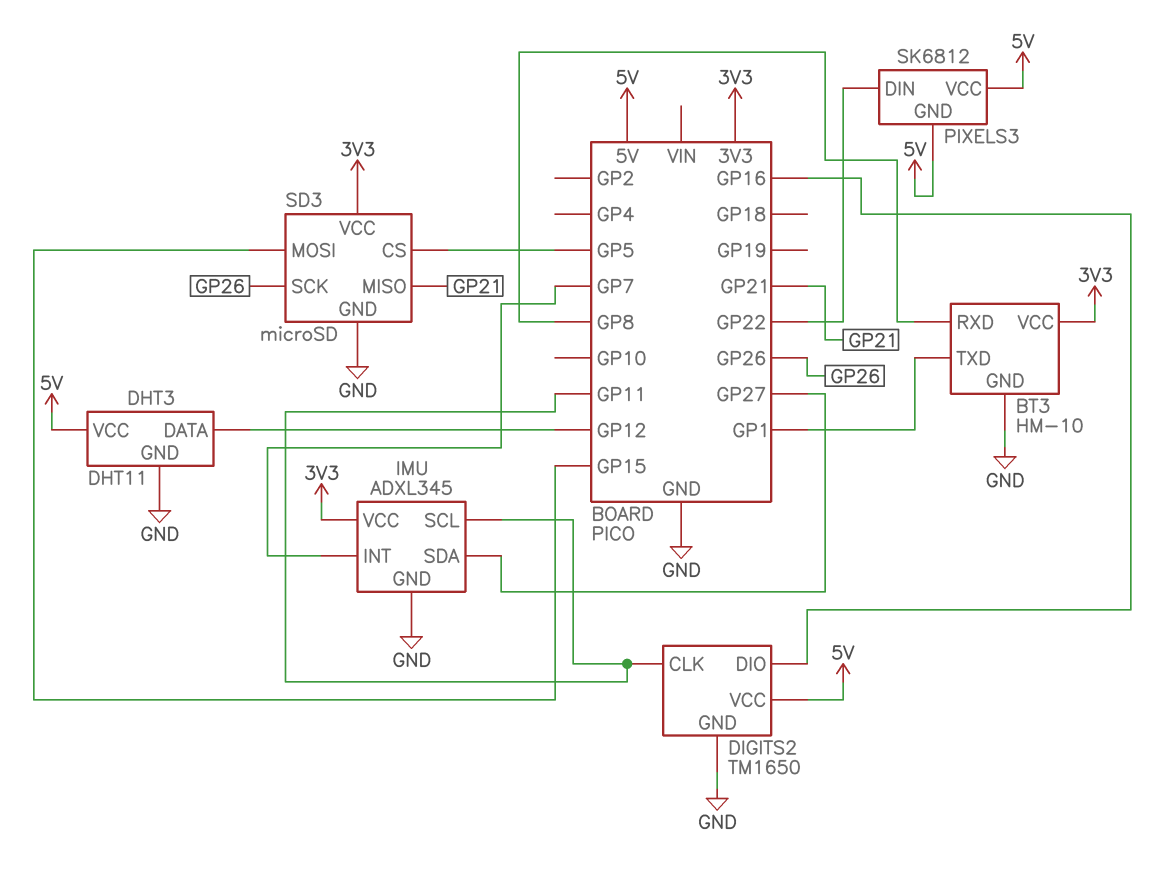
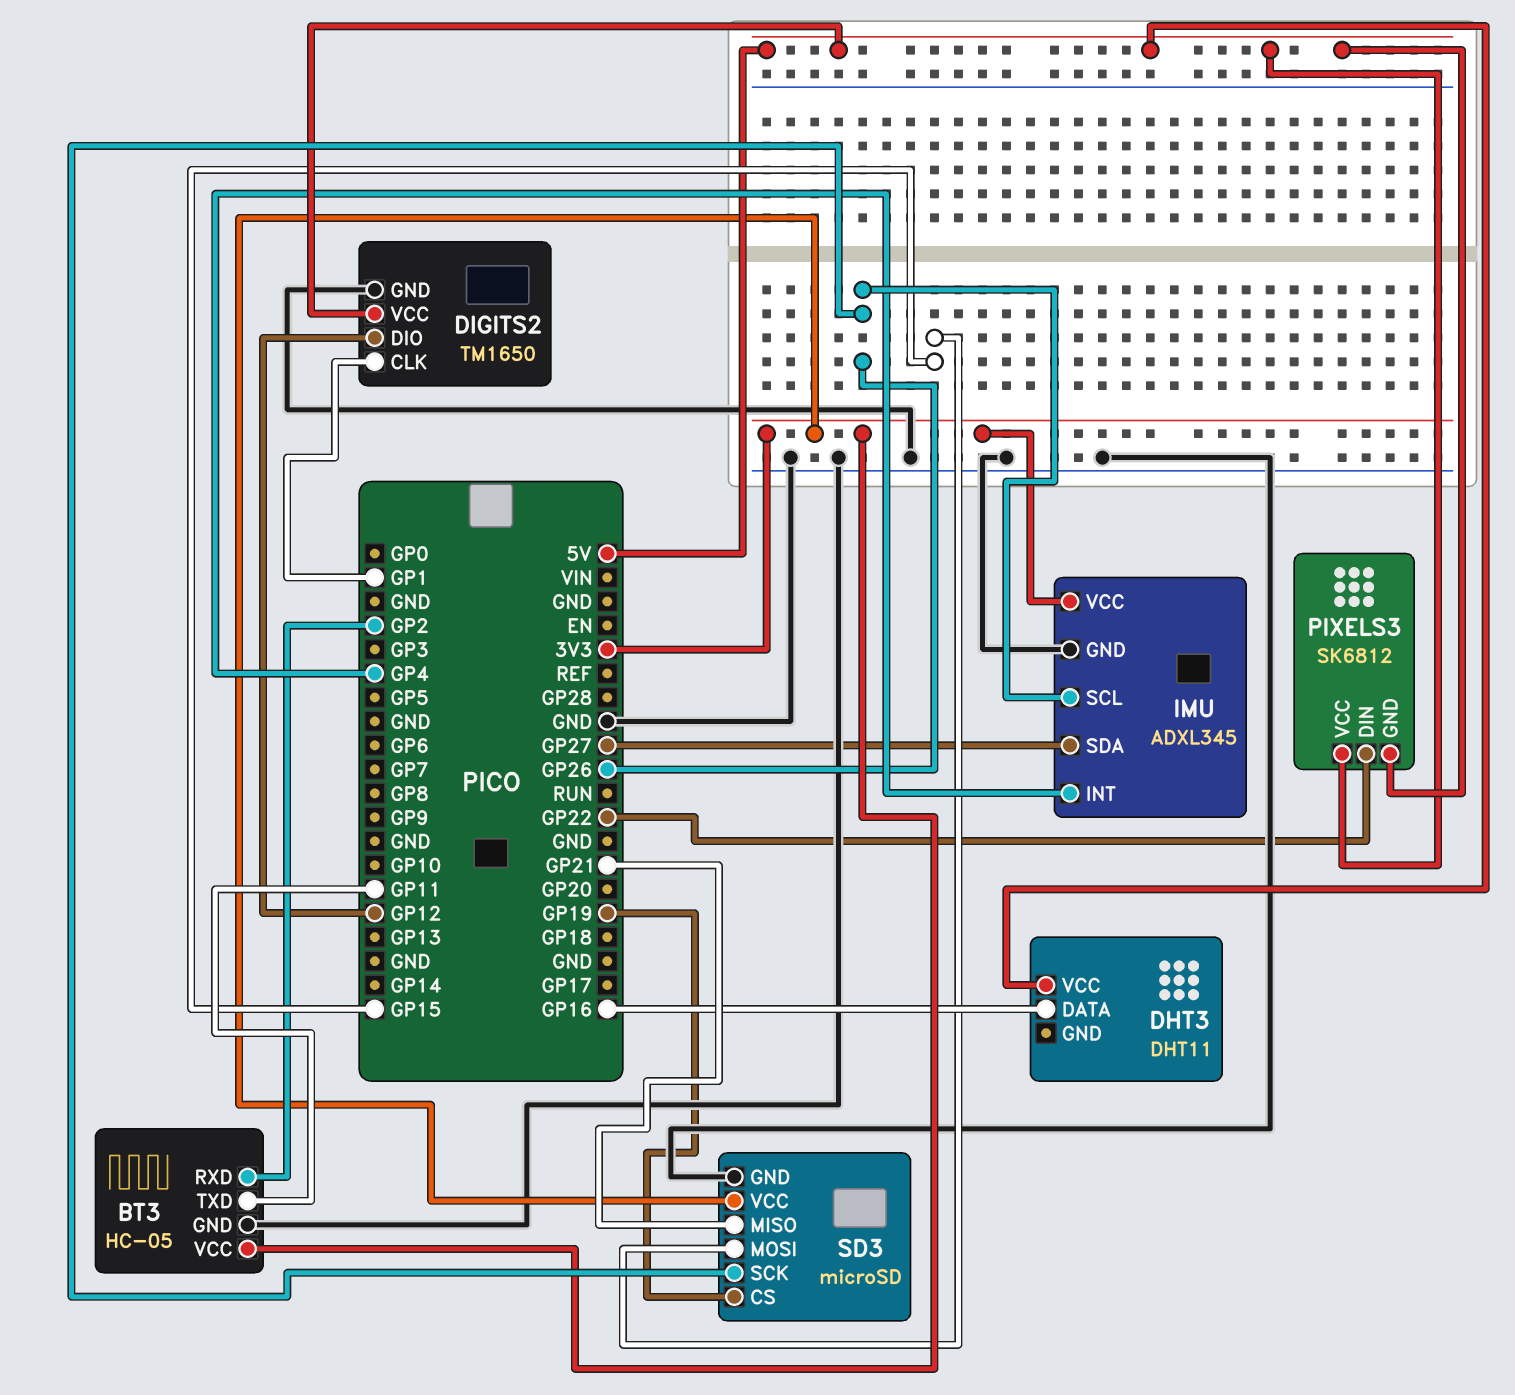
BT3: HM-10 -> HC-05
BT3 pin RXD: GP8 -> GP2
BT3 pin TXD: GP1 -> GP11
DHT3 pin DATA: GP12 -> GP16
DHT3 pin GND: GND -> none
DIGITS2 pin CLK: GP11 -> GP1
DIGITS2 pin DIO: GP16 -> GP12
IMU pin INT: GP7 -> GP4
IMU pin SCL: GP11 -> GP26
SD3 pin CS: GP5 -> GP19

